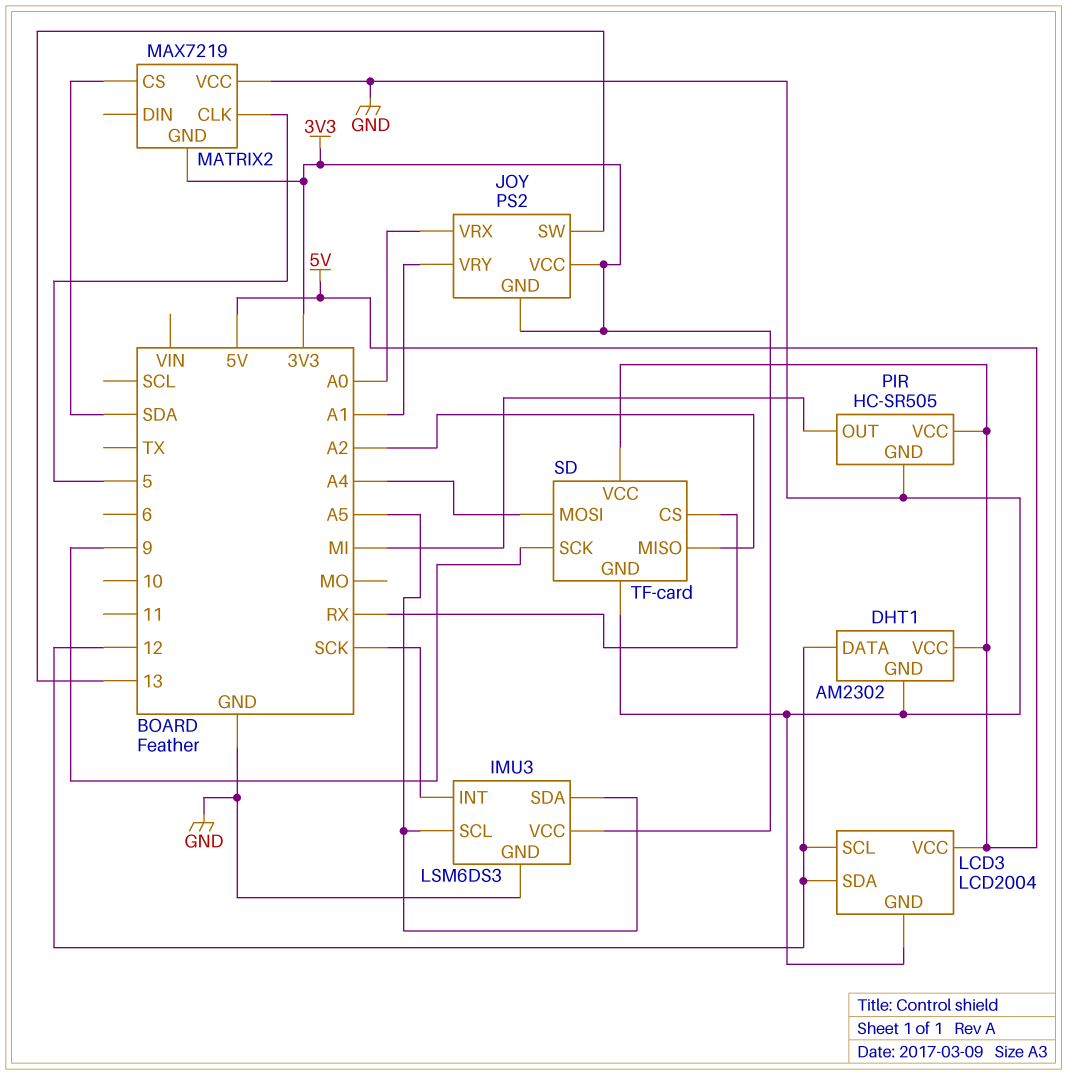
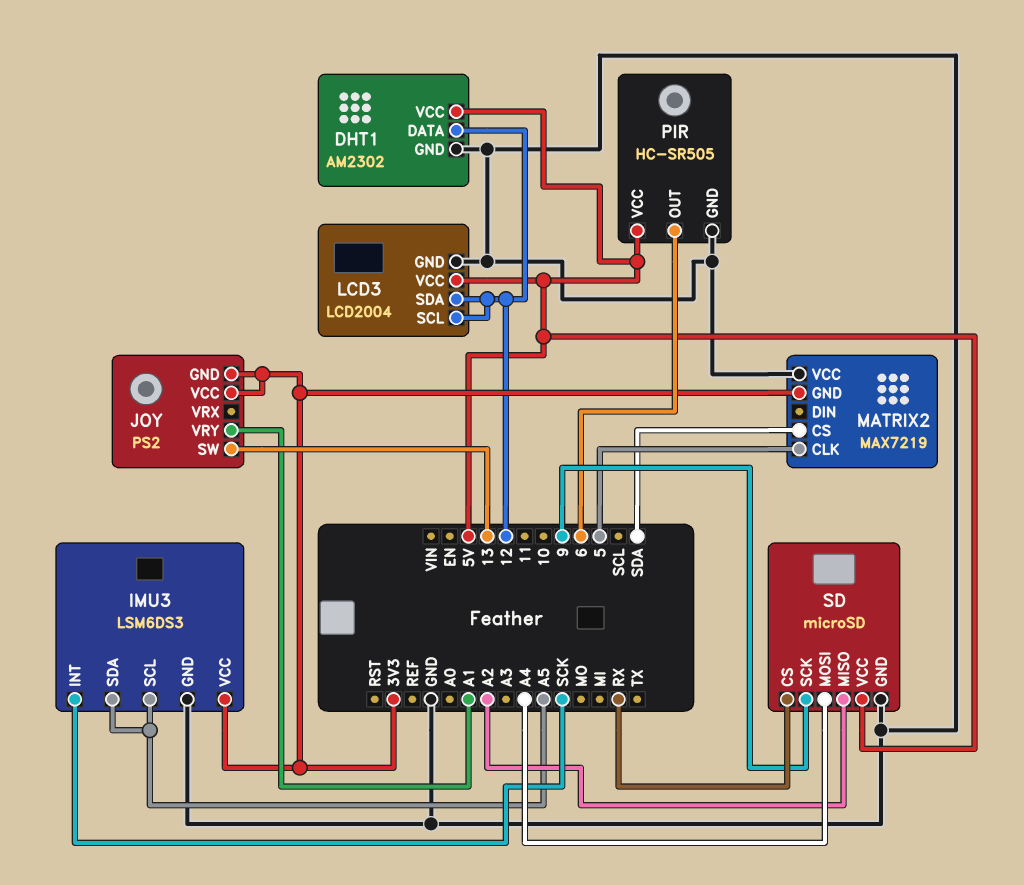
JOY pin VRX: A0 -> none
PIR pin OUT: MI -> 6
SD: TF-card -> microSD

